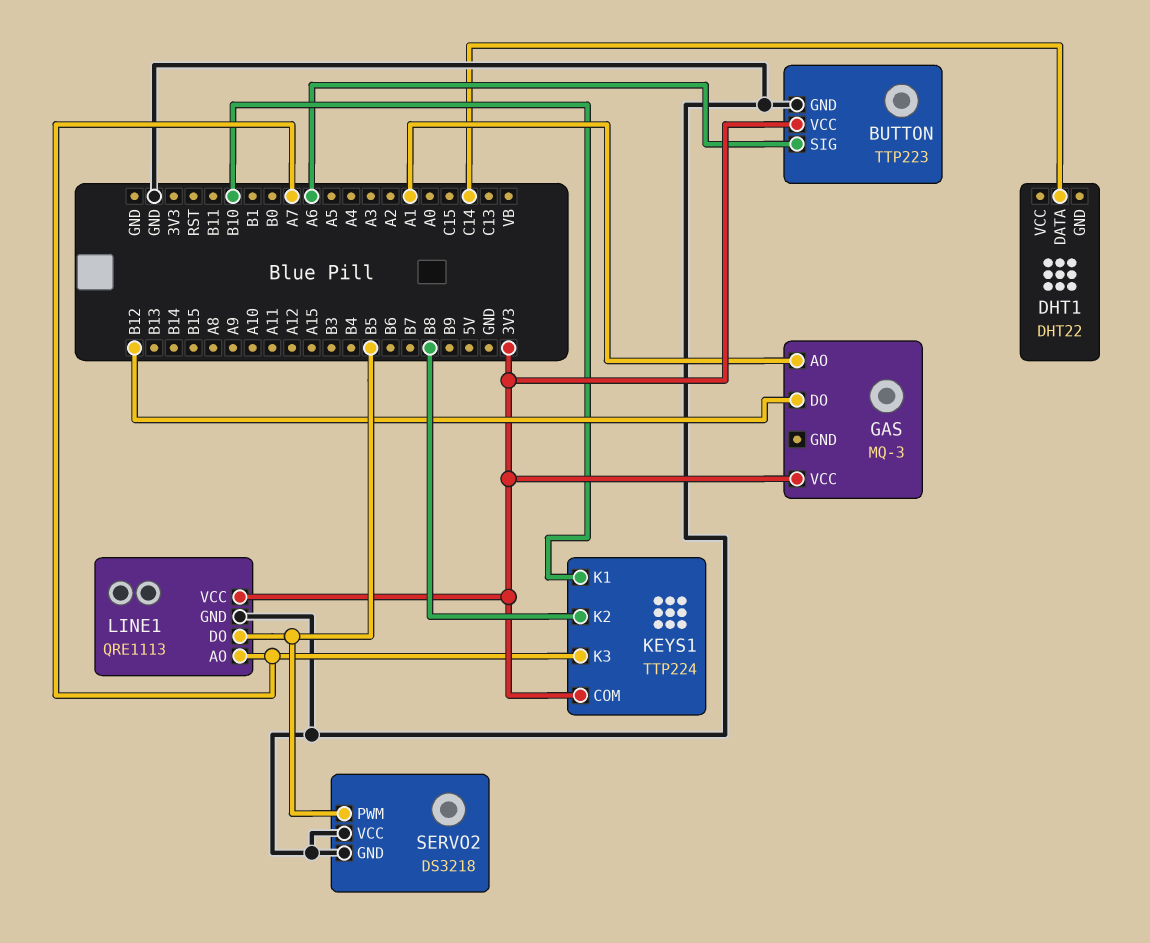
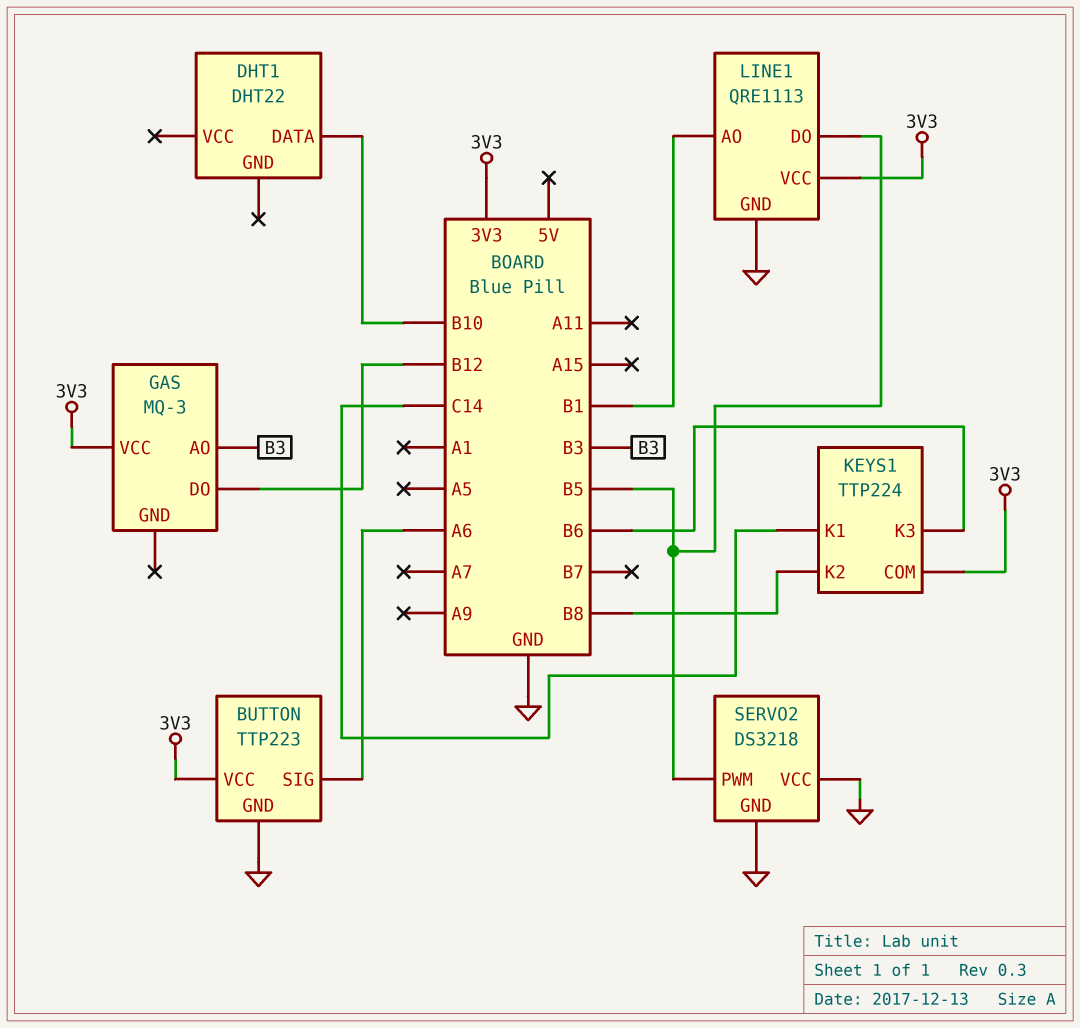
DHT1 pin DATA: C14 -> B10
GAS pin AO: A1 -> B3
KEYS1 pin K1: B10 -> C14
KEYS1 pin K3: A7 -> B6
LINE1 pin AO: A7 -> B1

